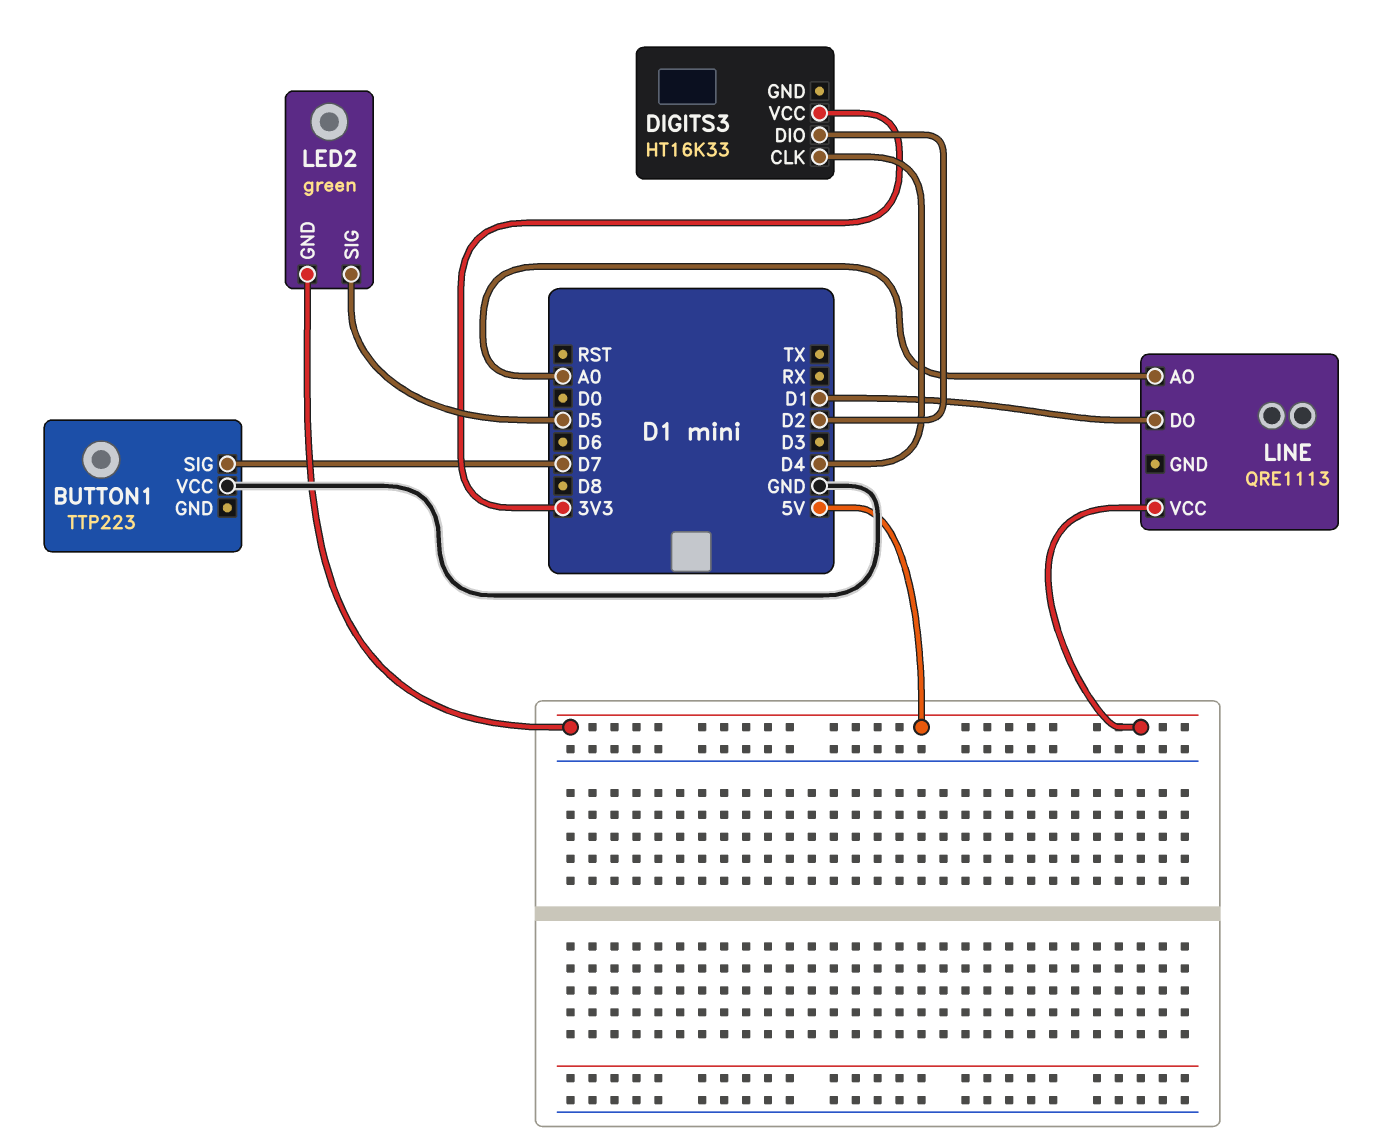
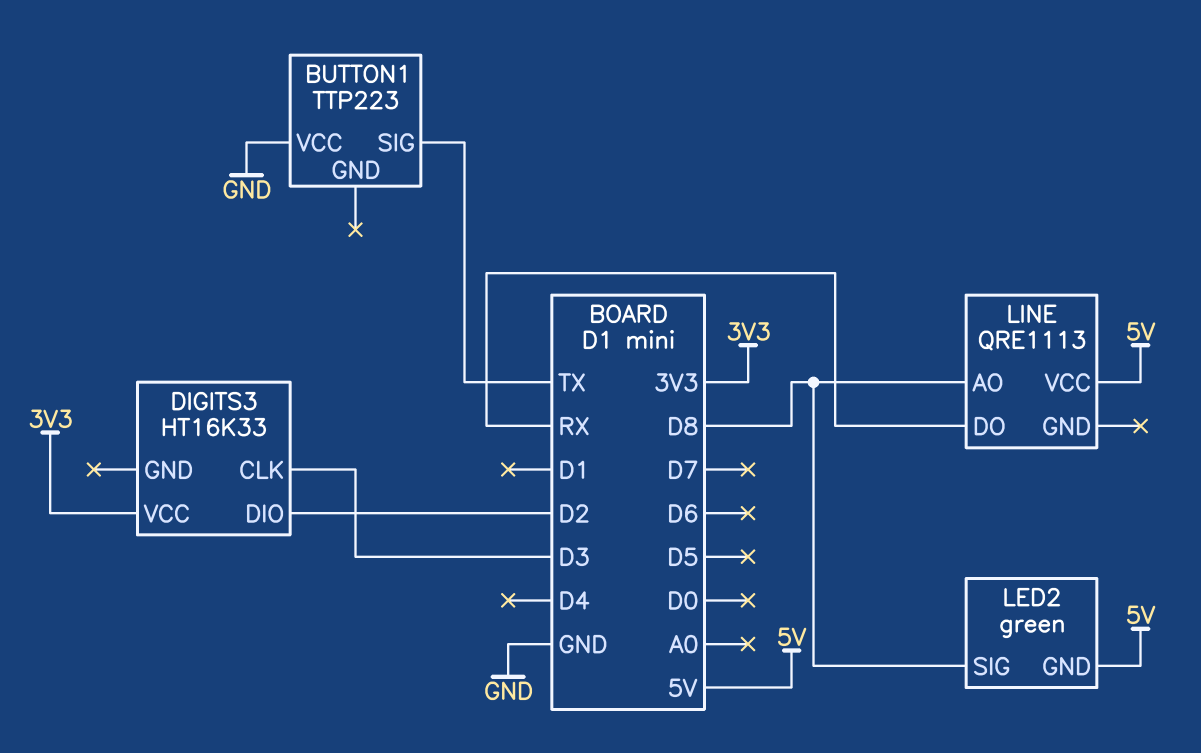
BUTTON1 pin SIG: D7 -> TX
DIGITS3 pin CLK: D4 -> D3
LED2 pin SIG: D5 -> D8
LINE pin AO: A0 -> D8
LINE pin DO: D1 -> RX

